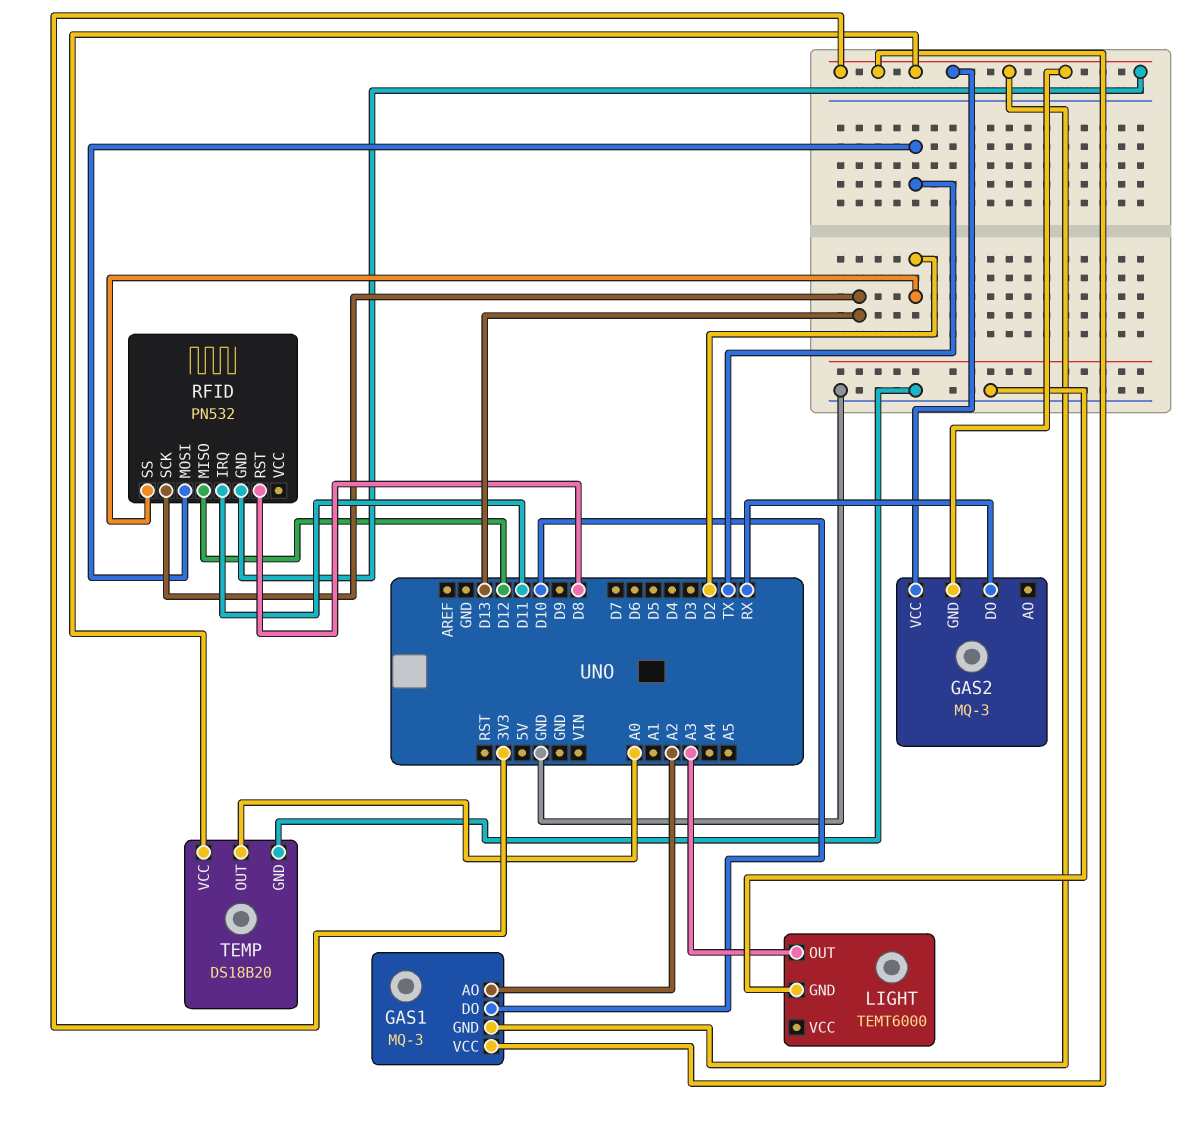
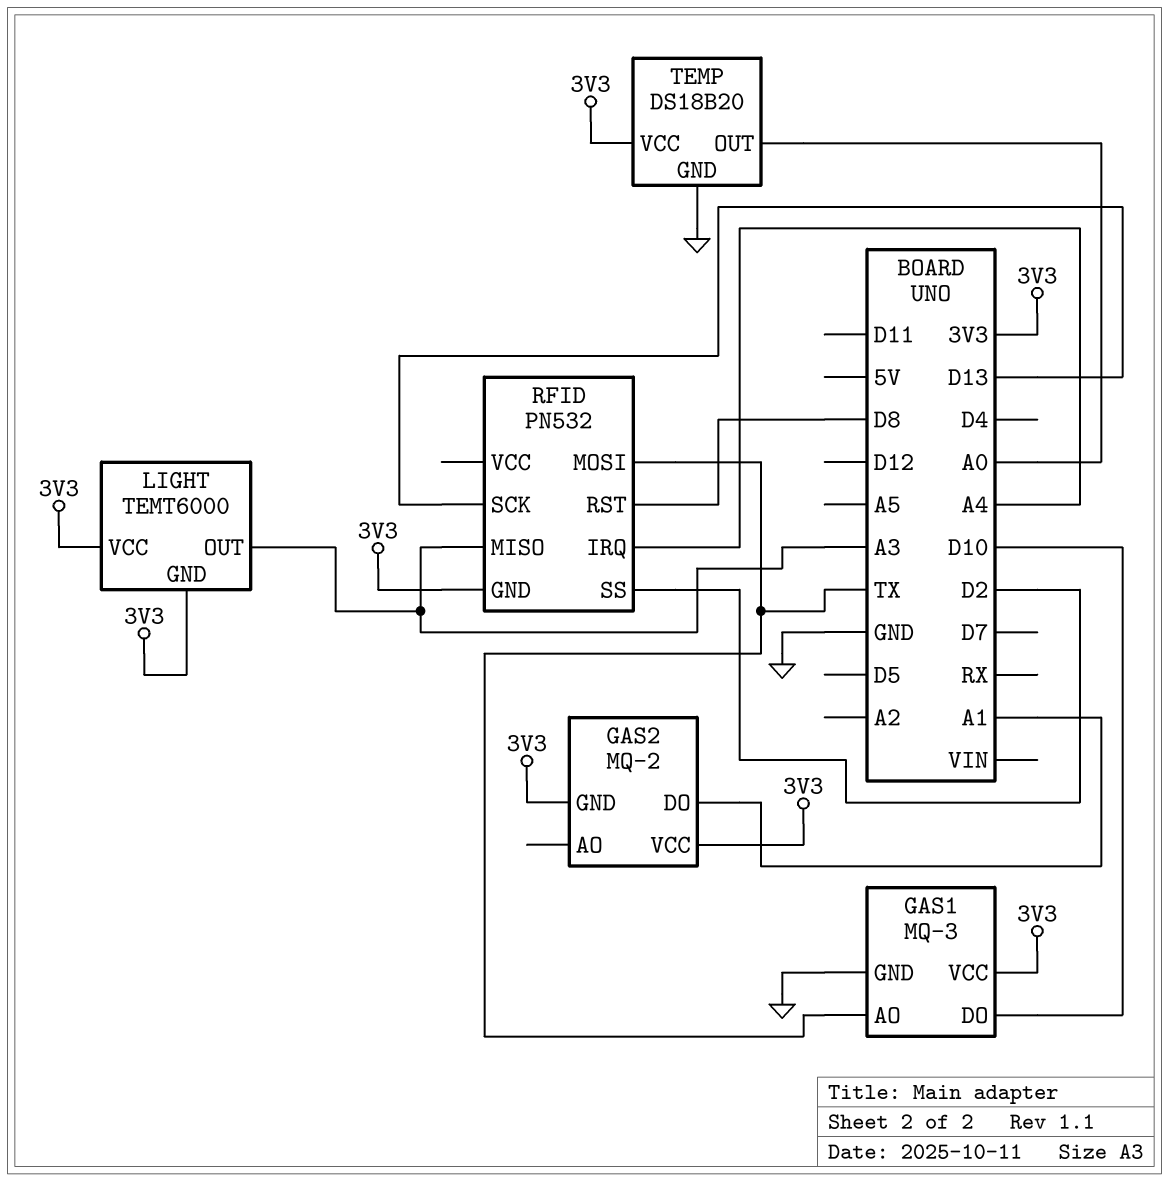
GAS1 pin AO: A2 -> TX
GAS1 pin GND: 3V3 -> GND
GAS2: MQ-3 -> MQ-2
GAS2 pin DO: RX -> A1
LIGHT pin GND: GND -> 3V3
LIGHT pin VCC: none -> 3V3
RFID pin IRQ: D11 -> A4
RFID pin MISO: D12 -> A3

